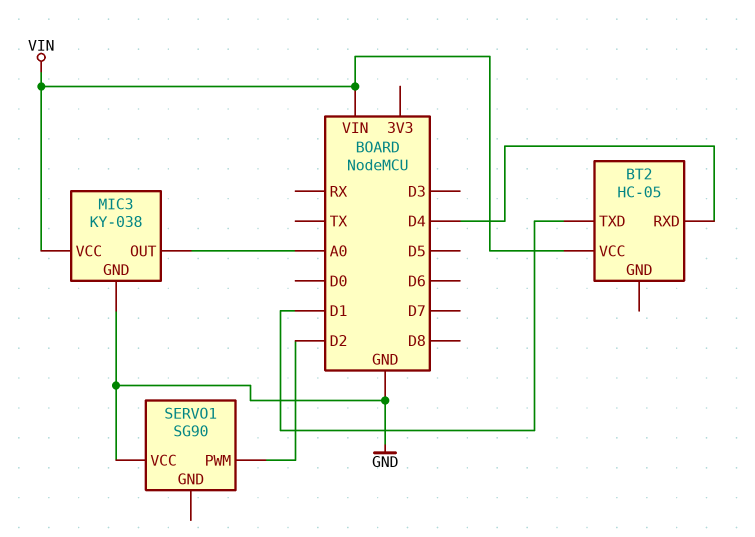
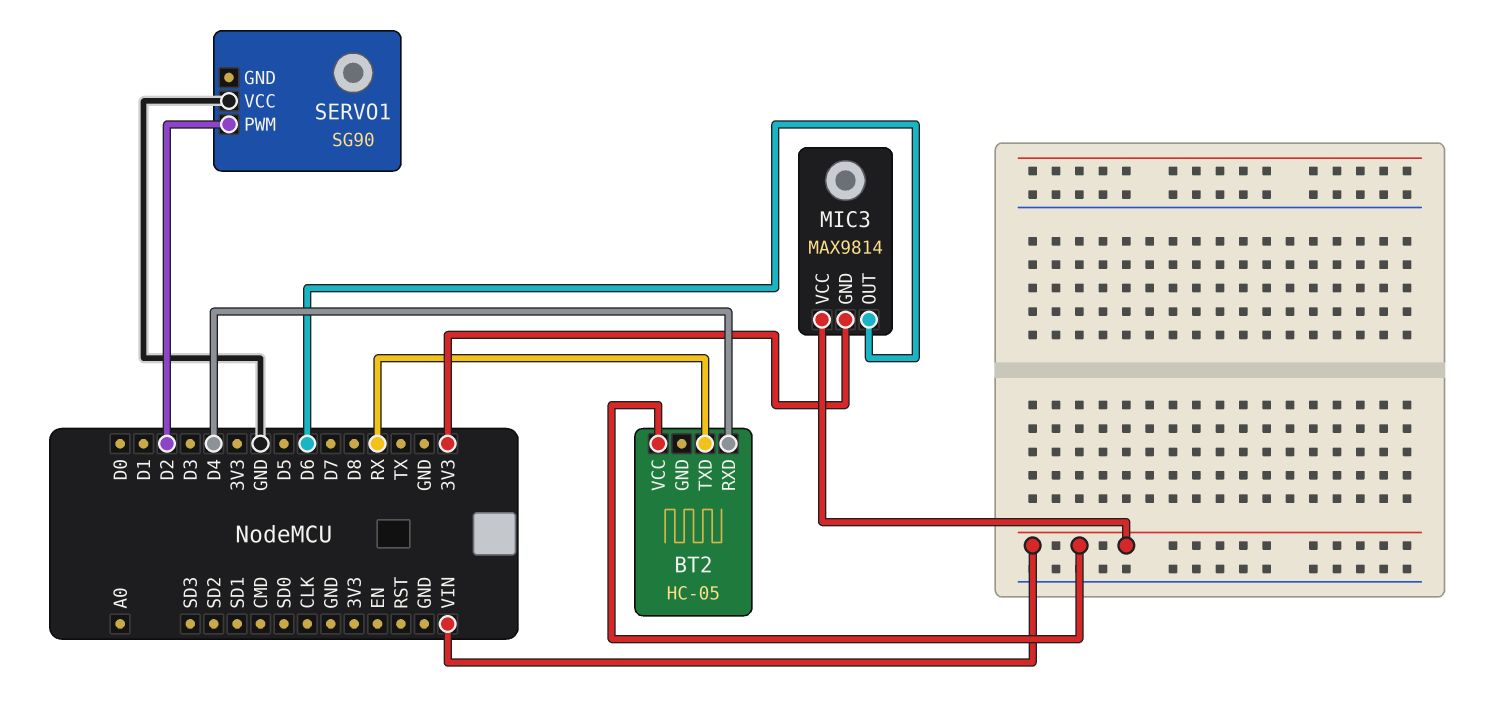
BT2 pin TXD: D1 -> RX
MIC3: KY-038 -> MAX9814
MIC3 pin GND: GND -> 3V3
MIC3 pin OUT: A0 -> D6

